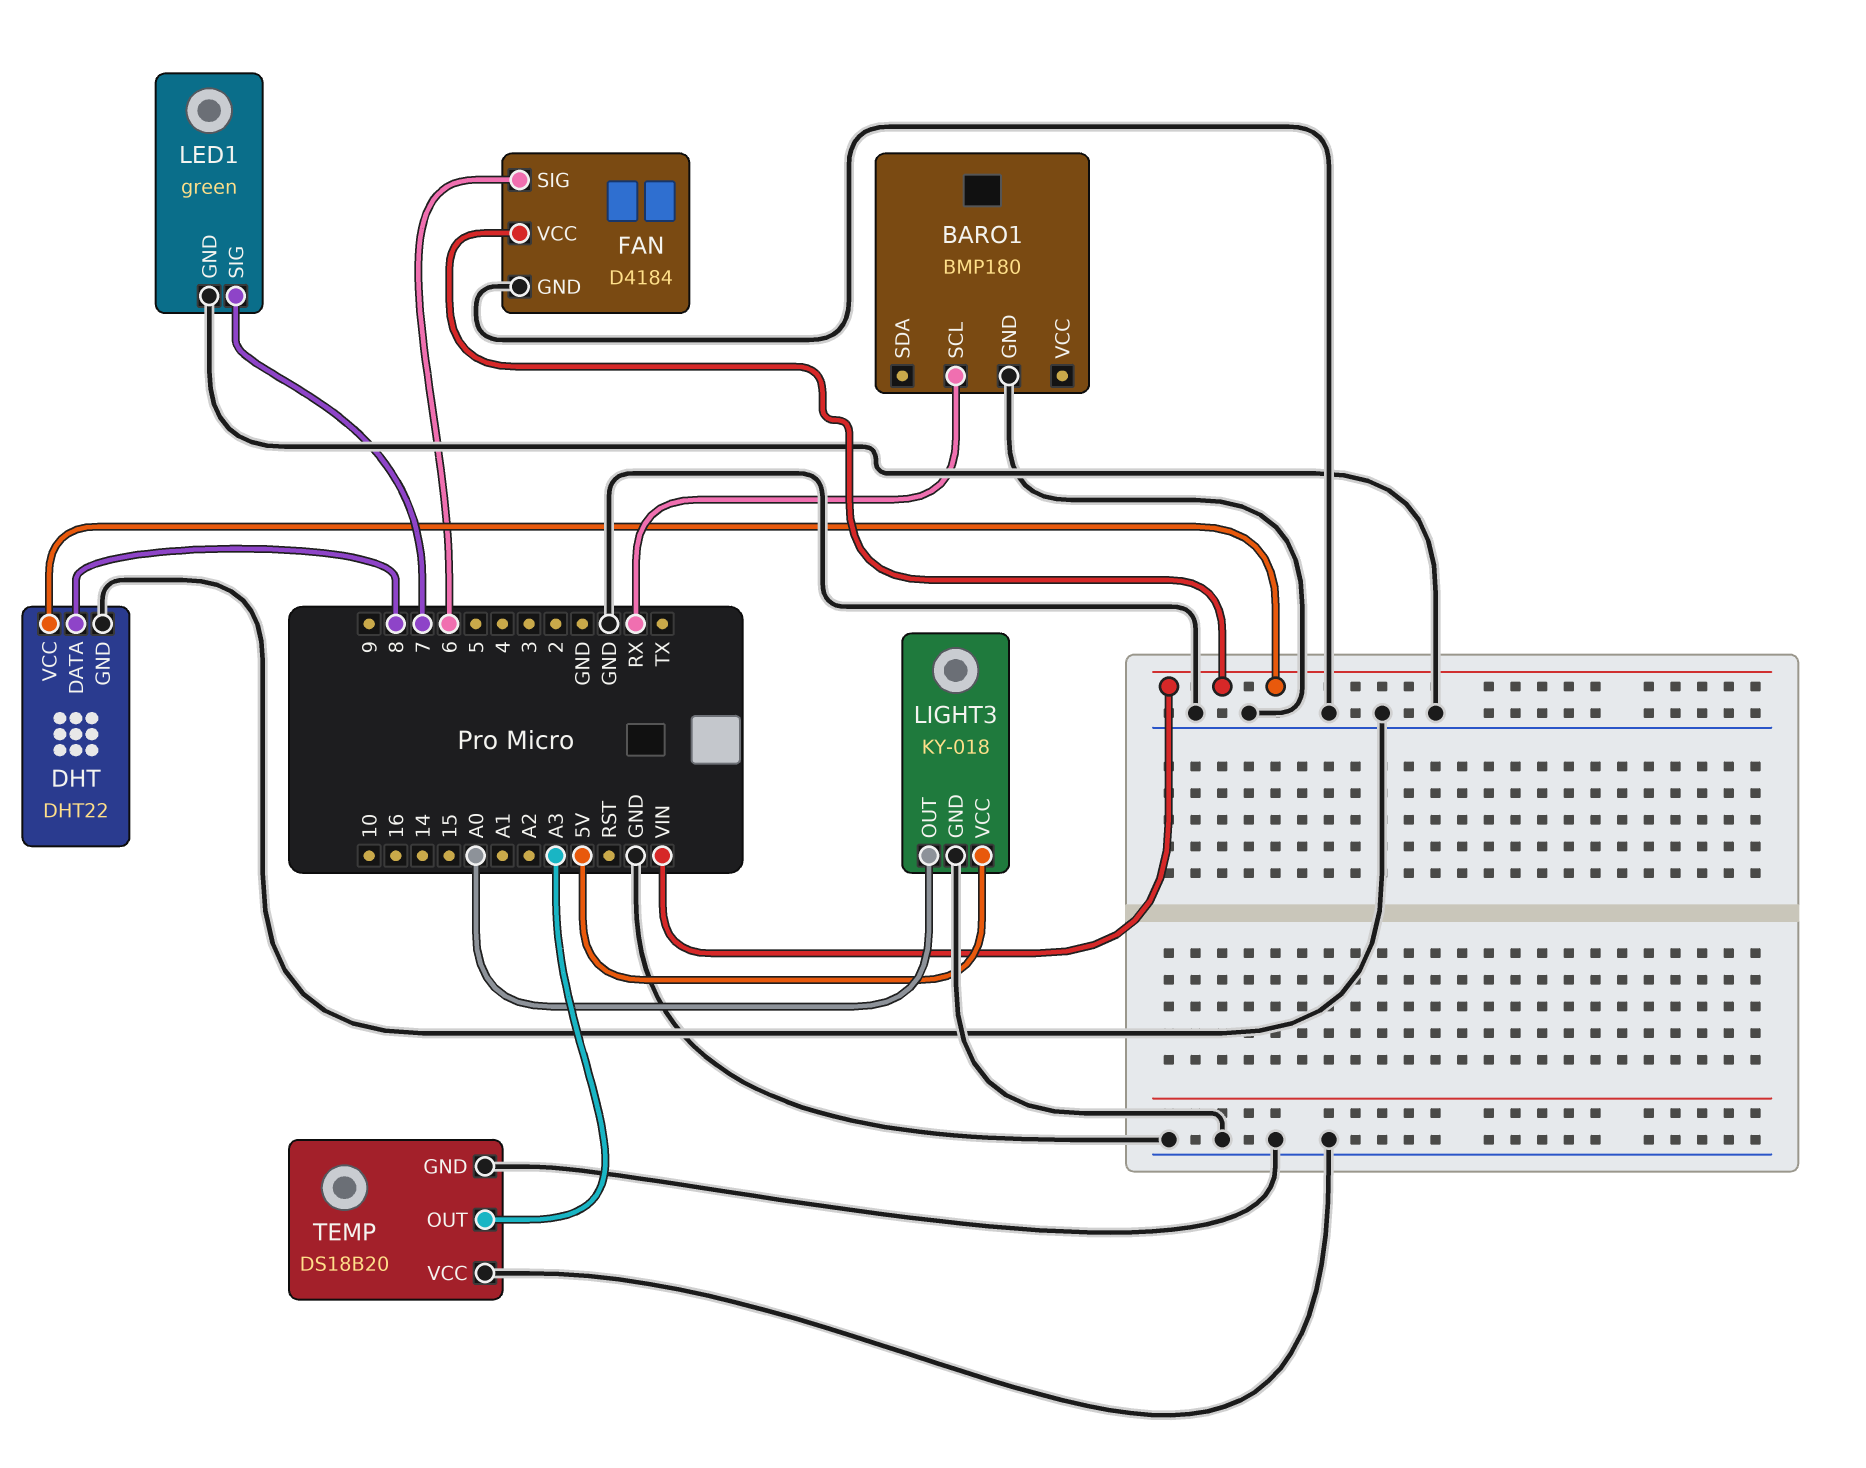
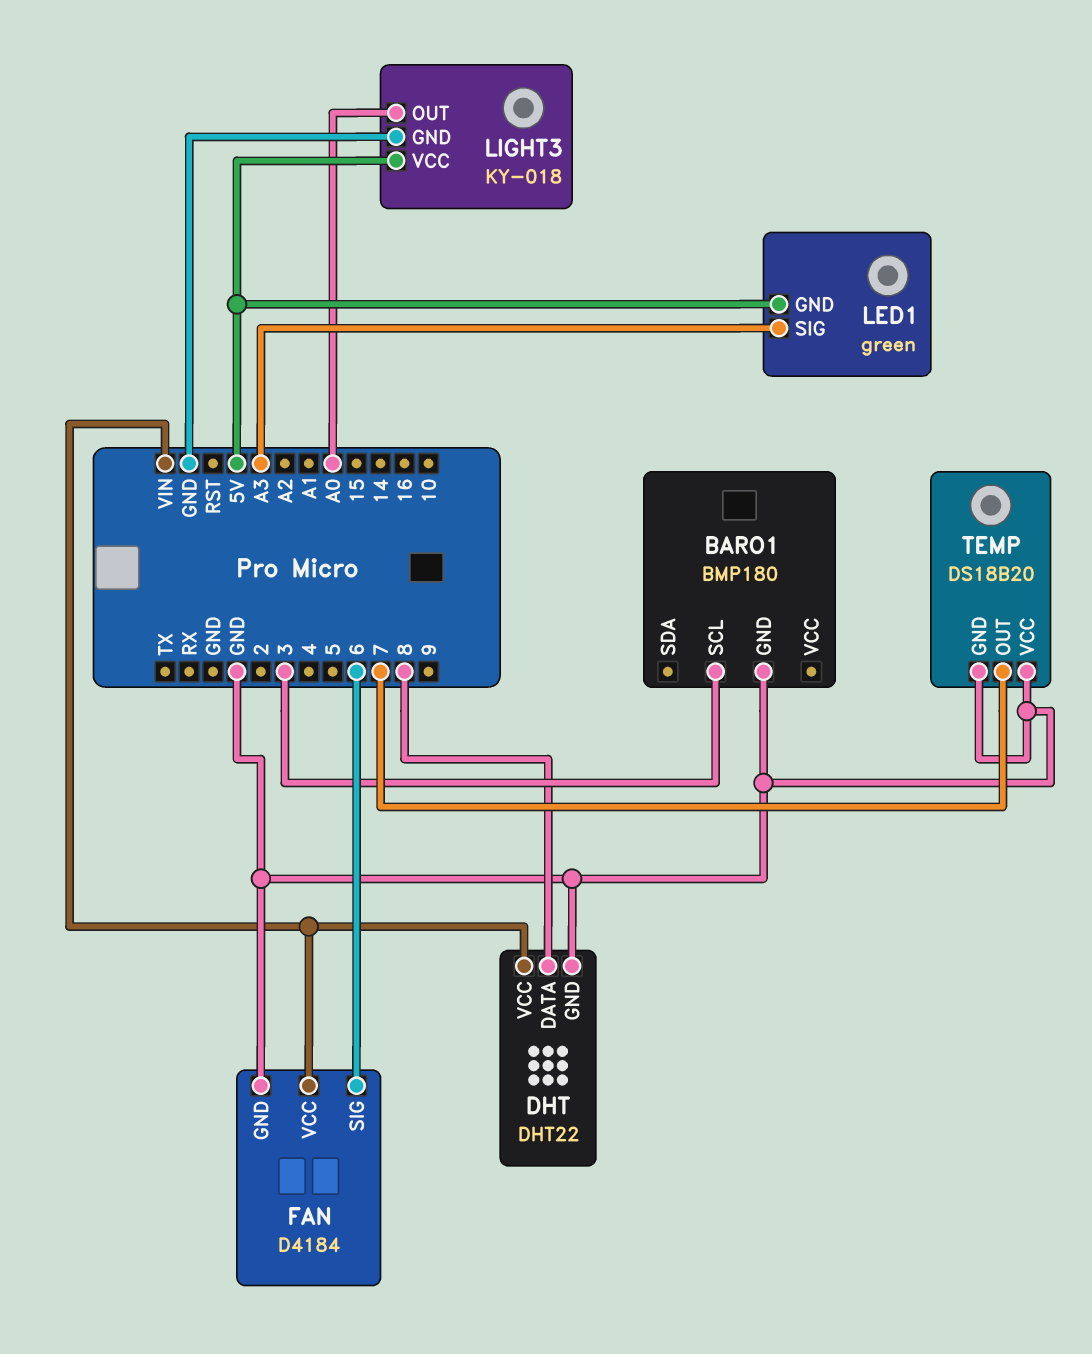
BARO1 pin SCL: RX -> 3
LED1 pin GND: GND -> 5V
LED1 pin SIG: 7 -> A3
TEMP pin OUT: A3 -> 7

